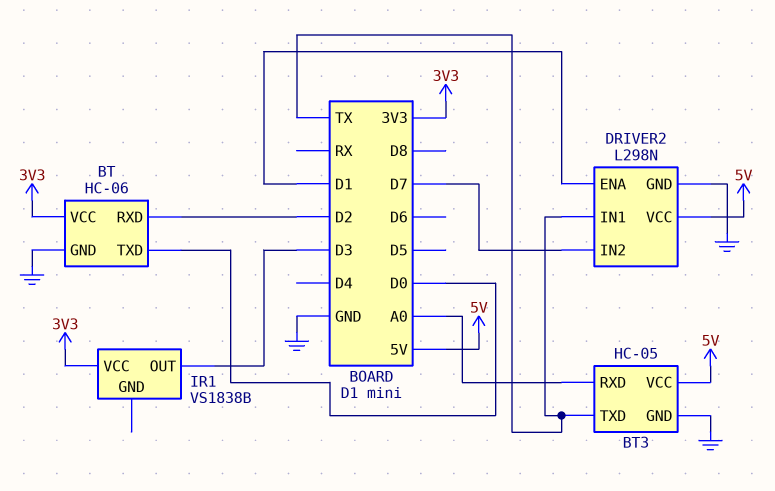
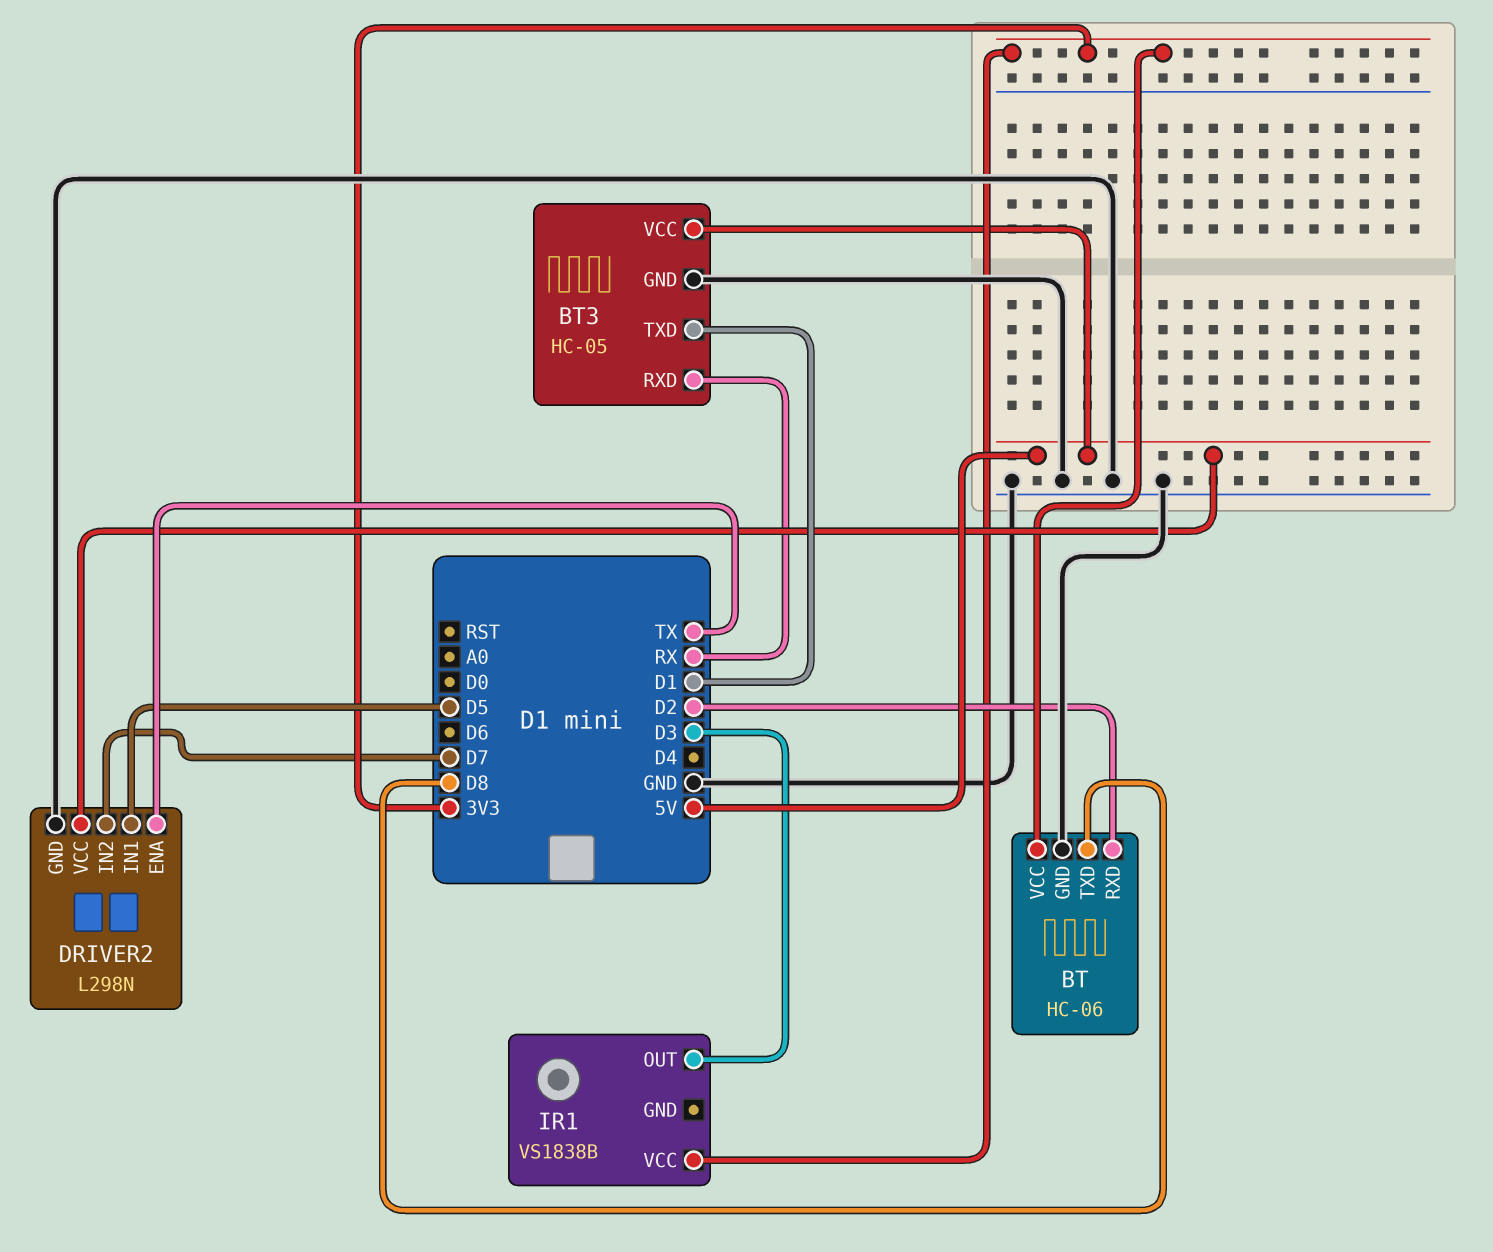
BT pin TXD: D0 -> D8
BT3 pin RXD: A0 -> RX
BT3 pin TXD: TX -> D1
DRIVER2 pin ENA: D1 -> TX
DRIVER2 pin IN1: TX -> D5

